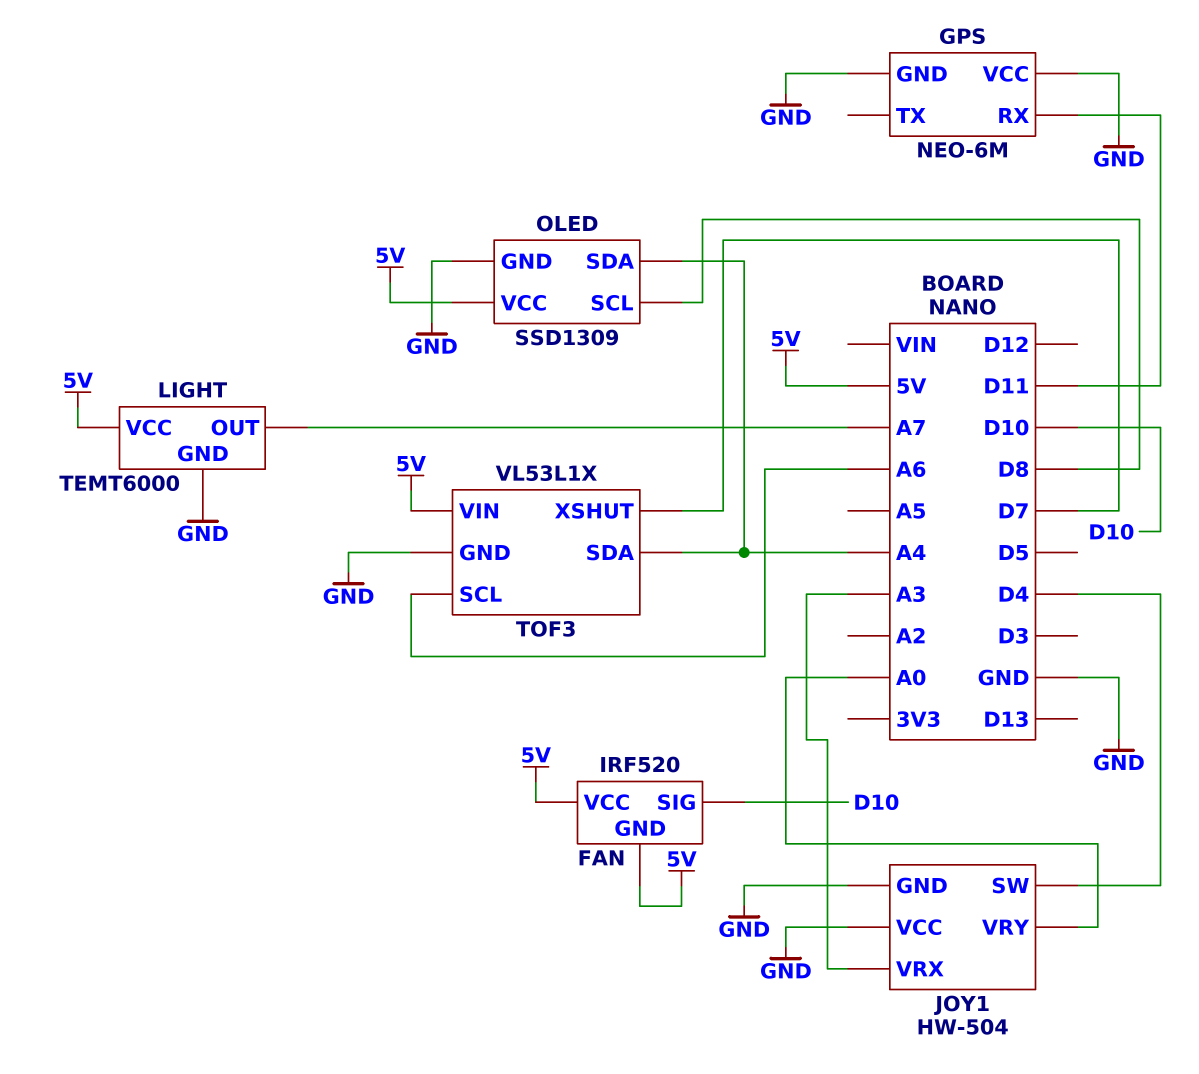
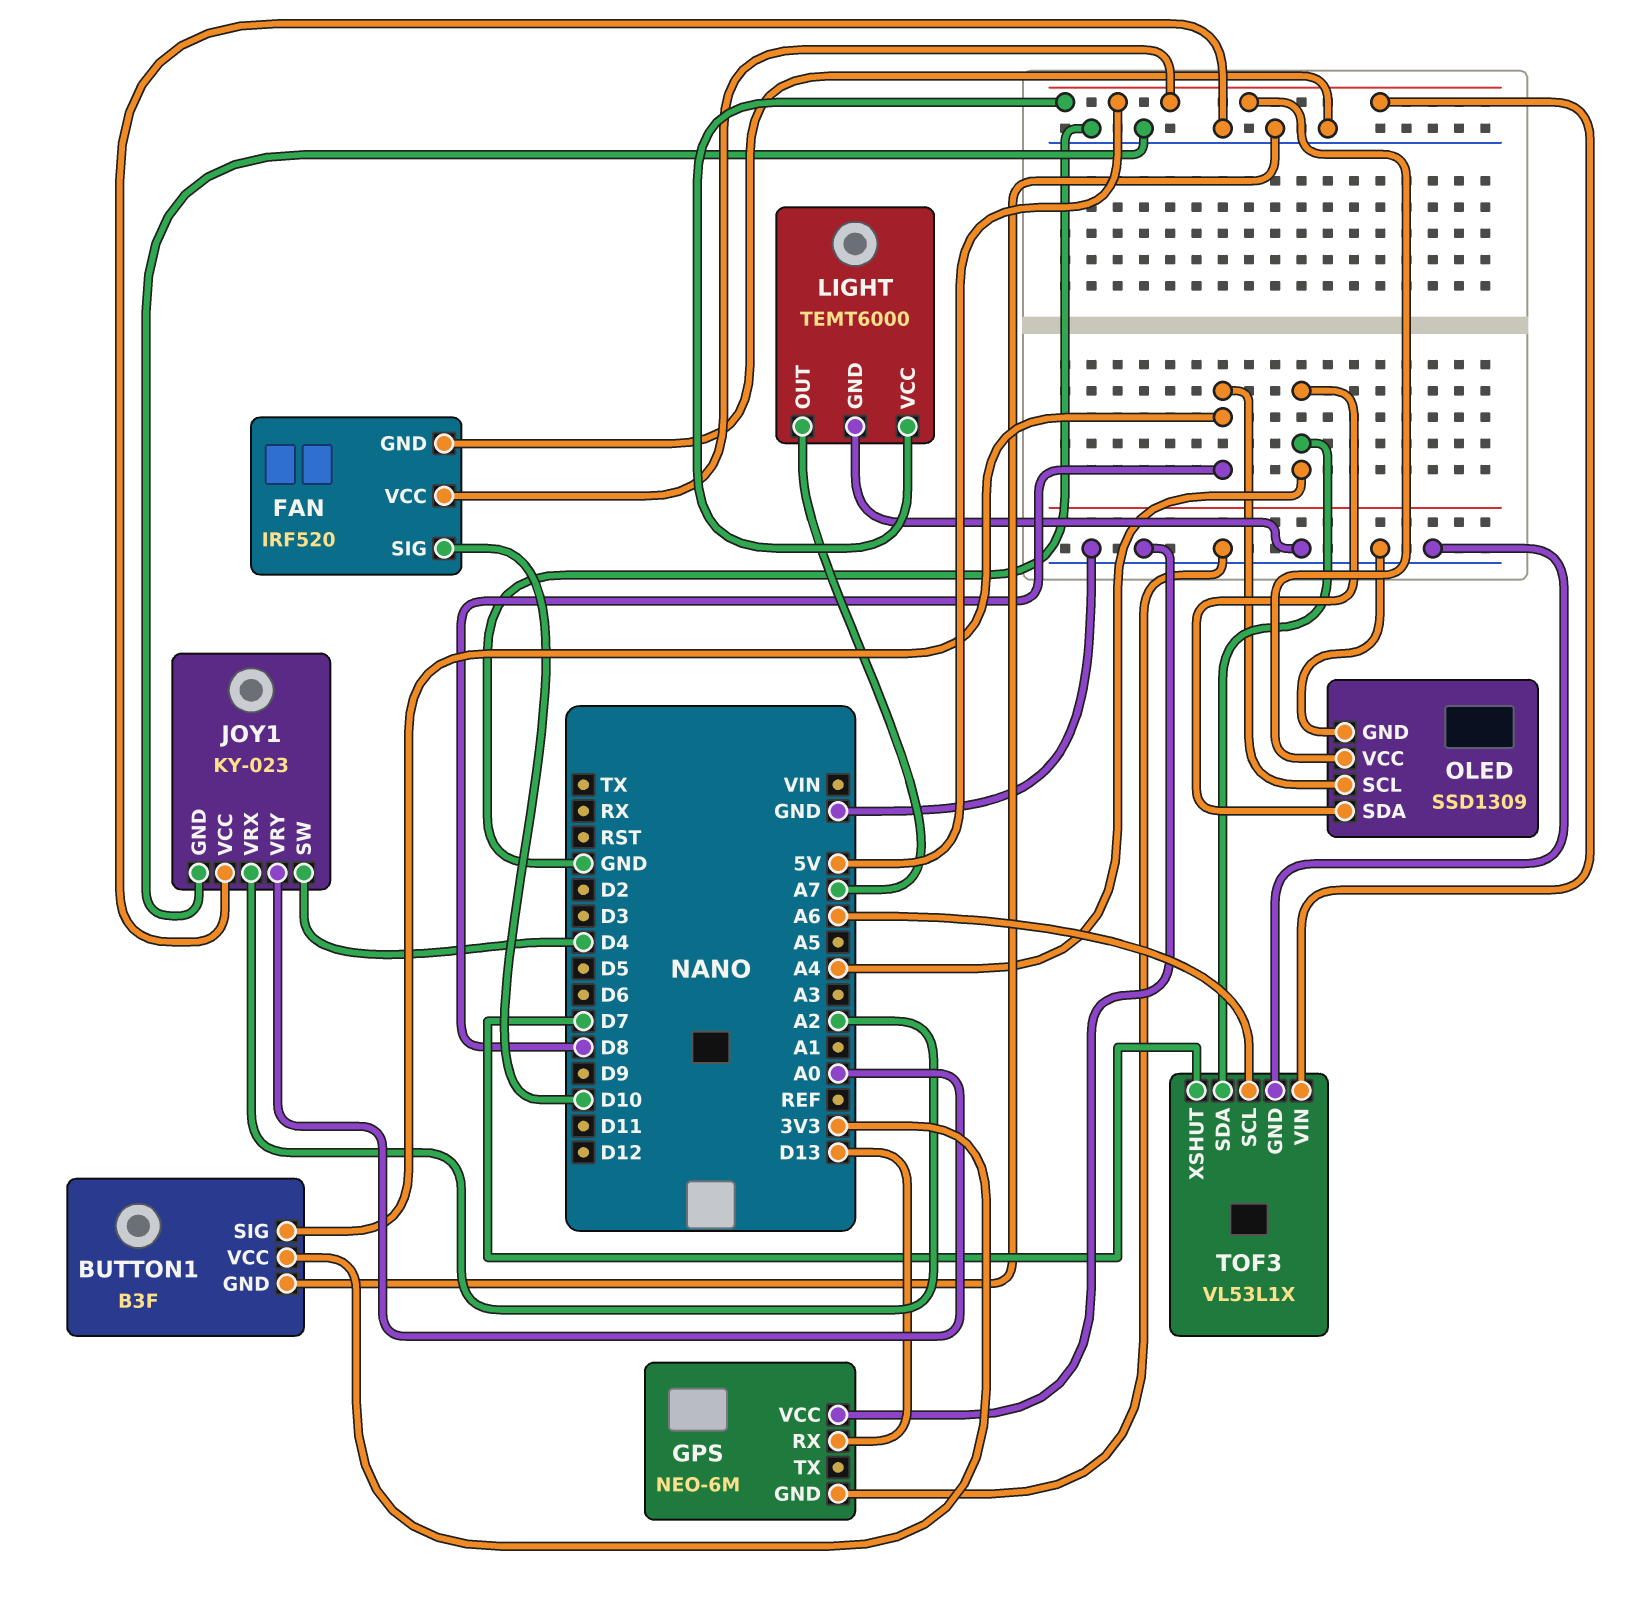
BUTTON1: none -> B3F
BUTTON1 pin GND: none -> GND
BUTTON1 pin SIG: none -> D8
BUTTON1 pin VCC: none -> 3V3
FAN pin GND: 5V -> GND
GPS pin RX: D11 -> D13
JOY1: HW-504 -> KY-023
JOY1 pin VRX: A3 -> A2

